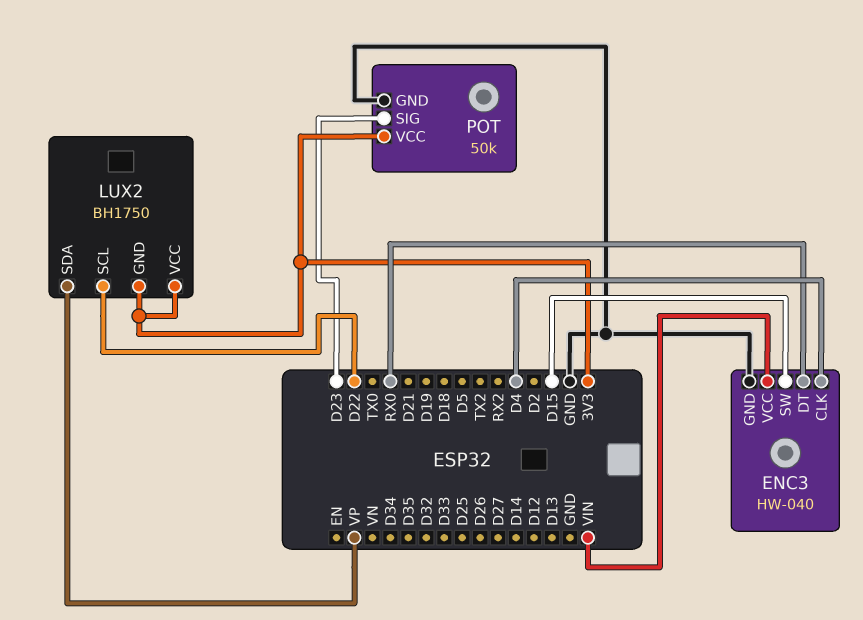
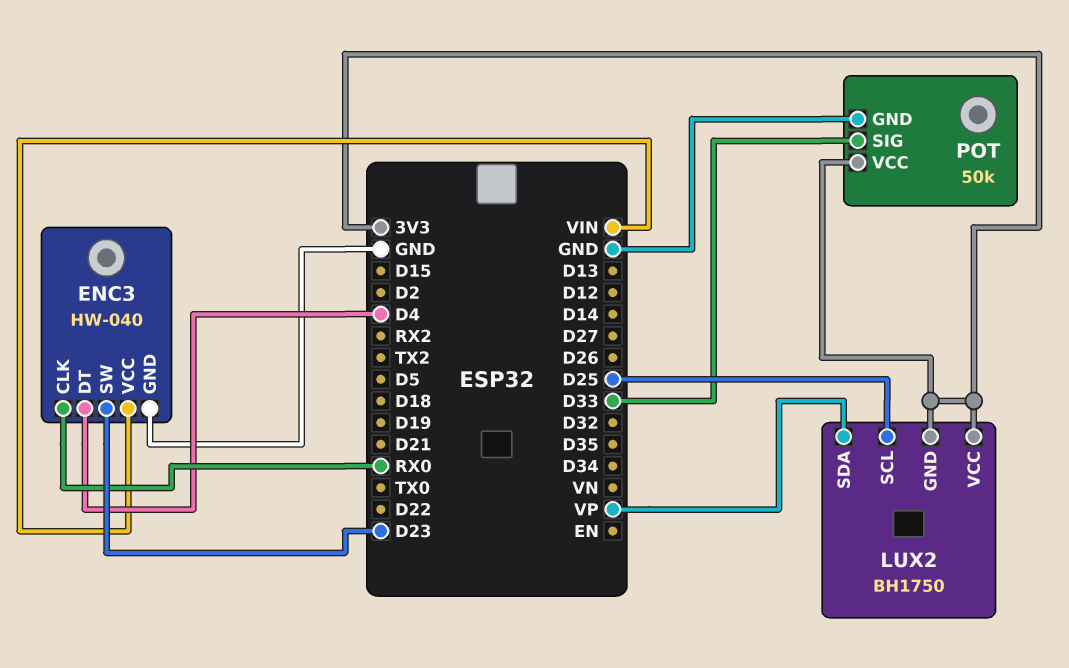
ENC3 pin CLK: D4 -> RX0
ENC3 pin DT: RX0 -> D4
ENC3 pin SW: D15 -> D23
LUX2 pin SCL: D22 -> D25
POT pin SIG: D23 -> D33

